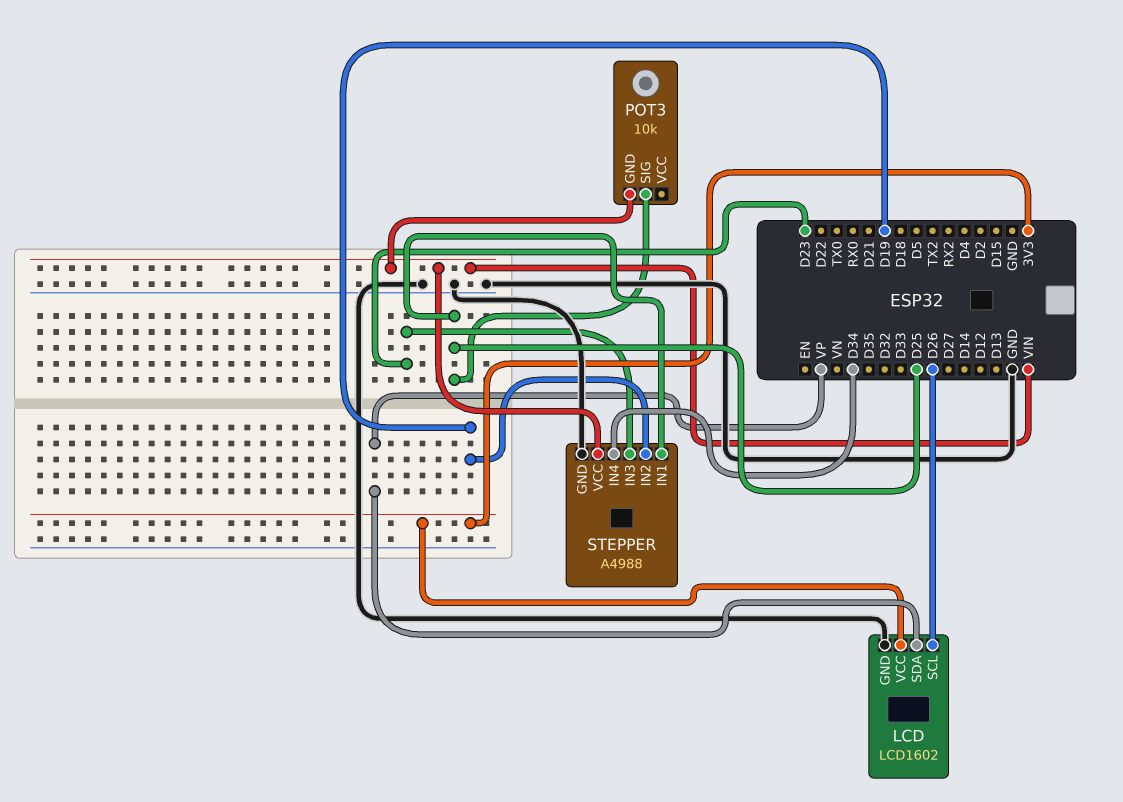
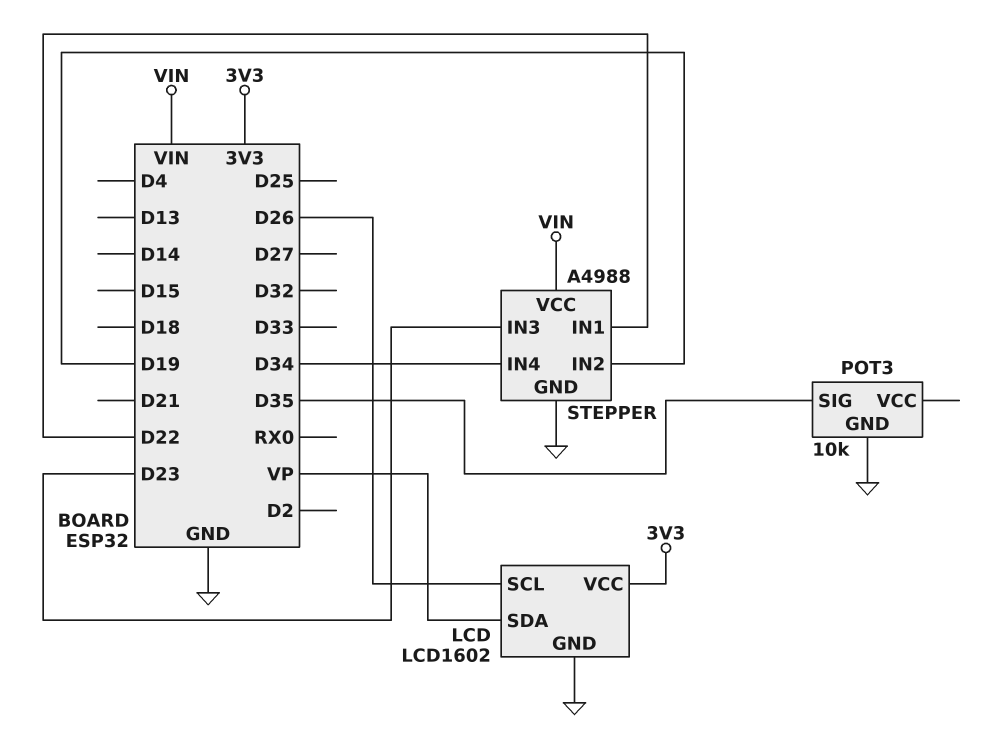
POT3 pin GND: VIN -> GND
POT3 pin SIG: D25 -> D35
STEPPER pin IN1: D25 -> D22

